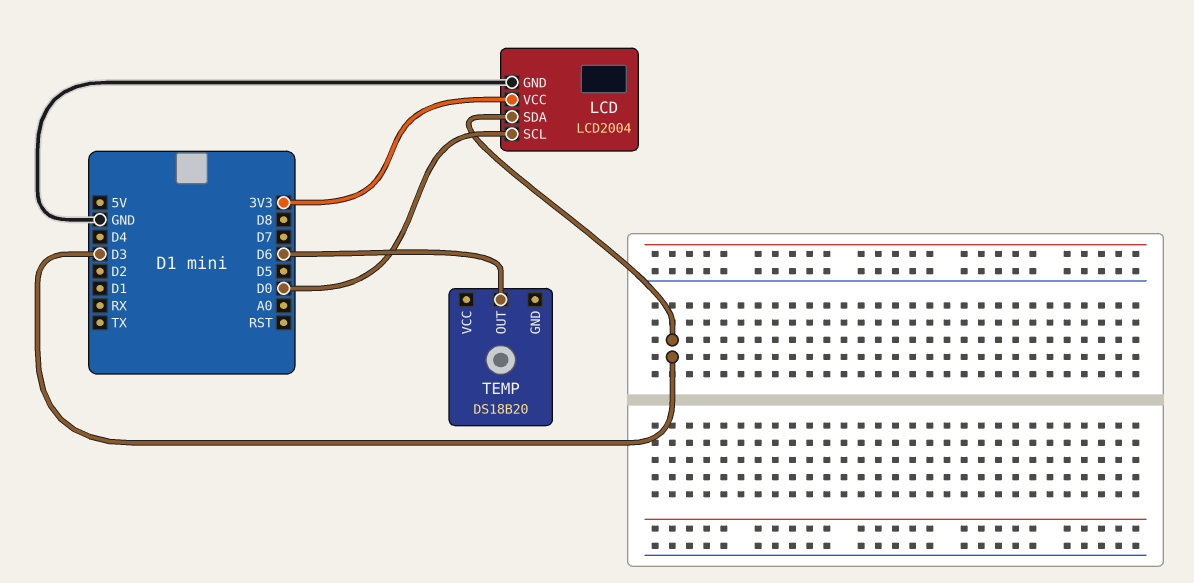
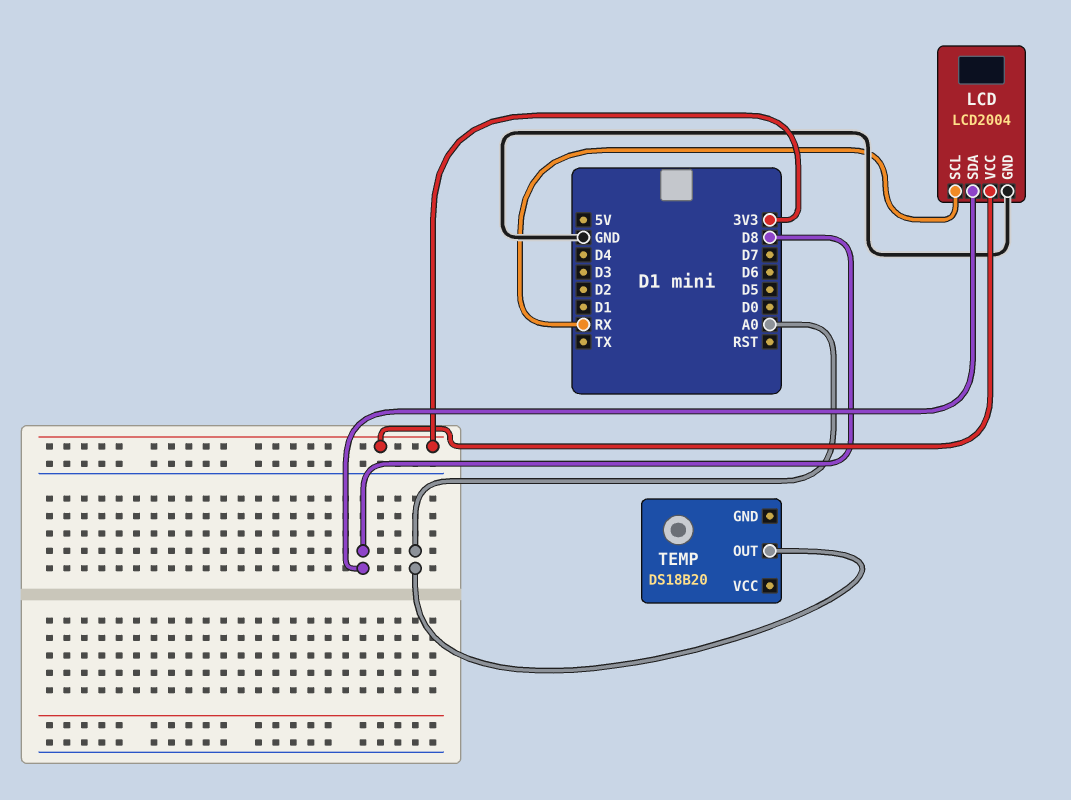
LCD pin SCL: D0 -> RX
LCD pin SDA: D3 -> D8
TEMP pin OUT: D6 -> A0

